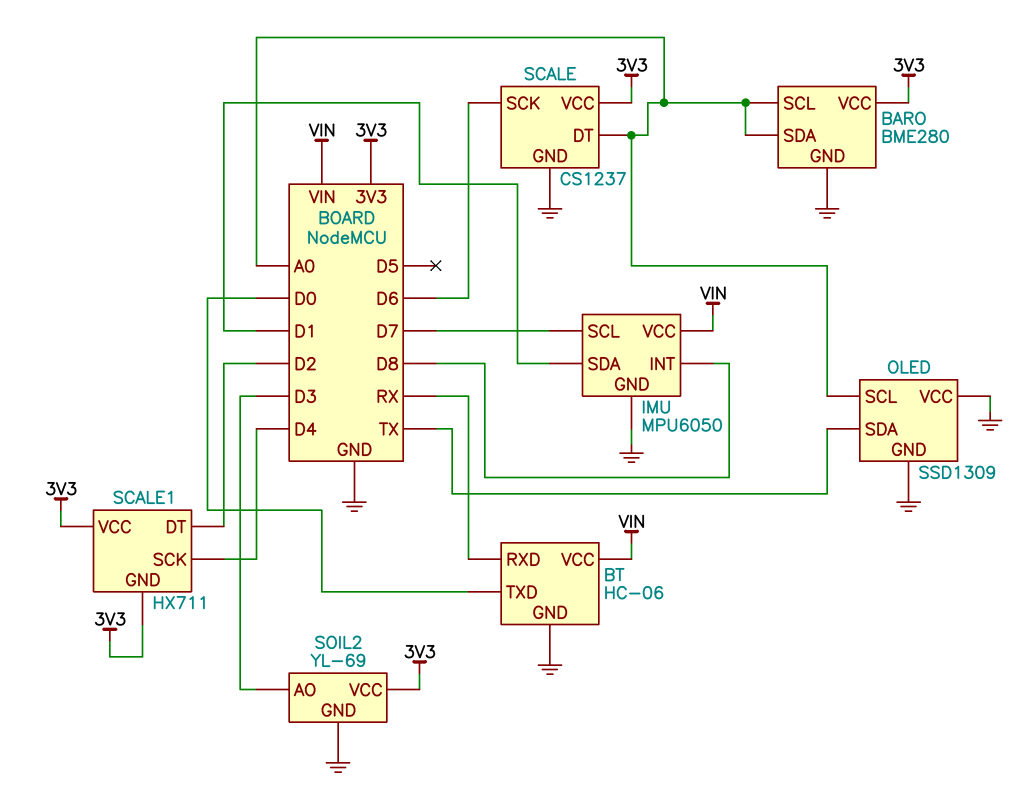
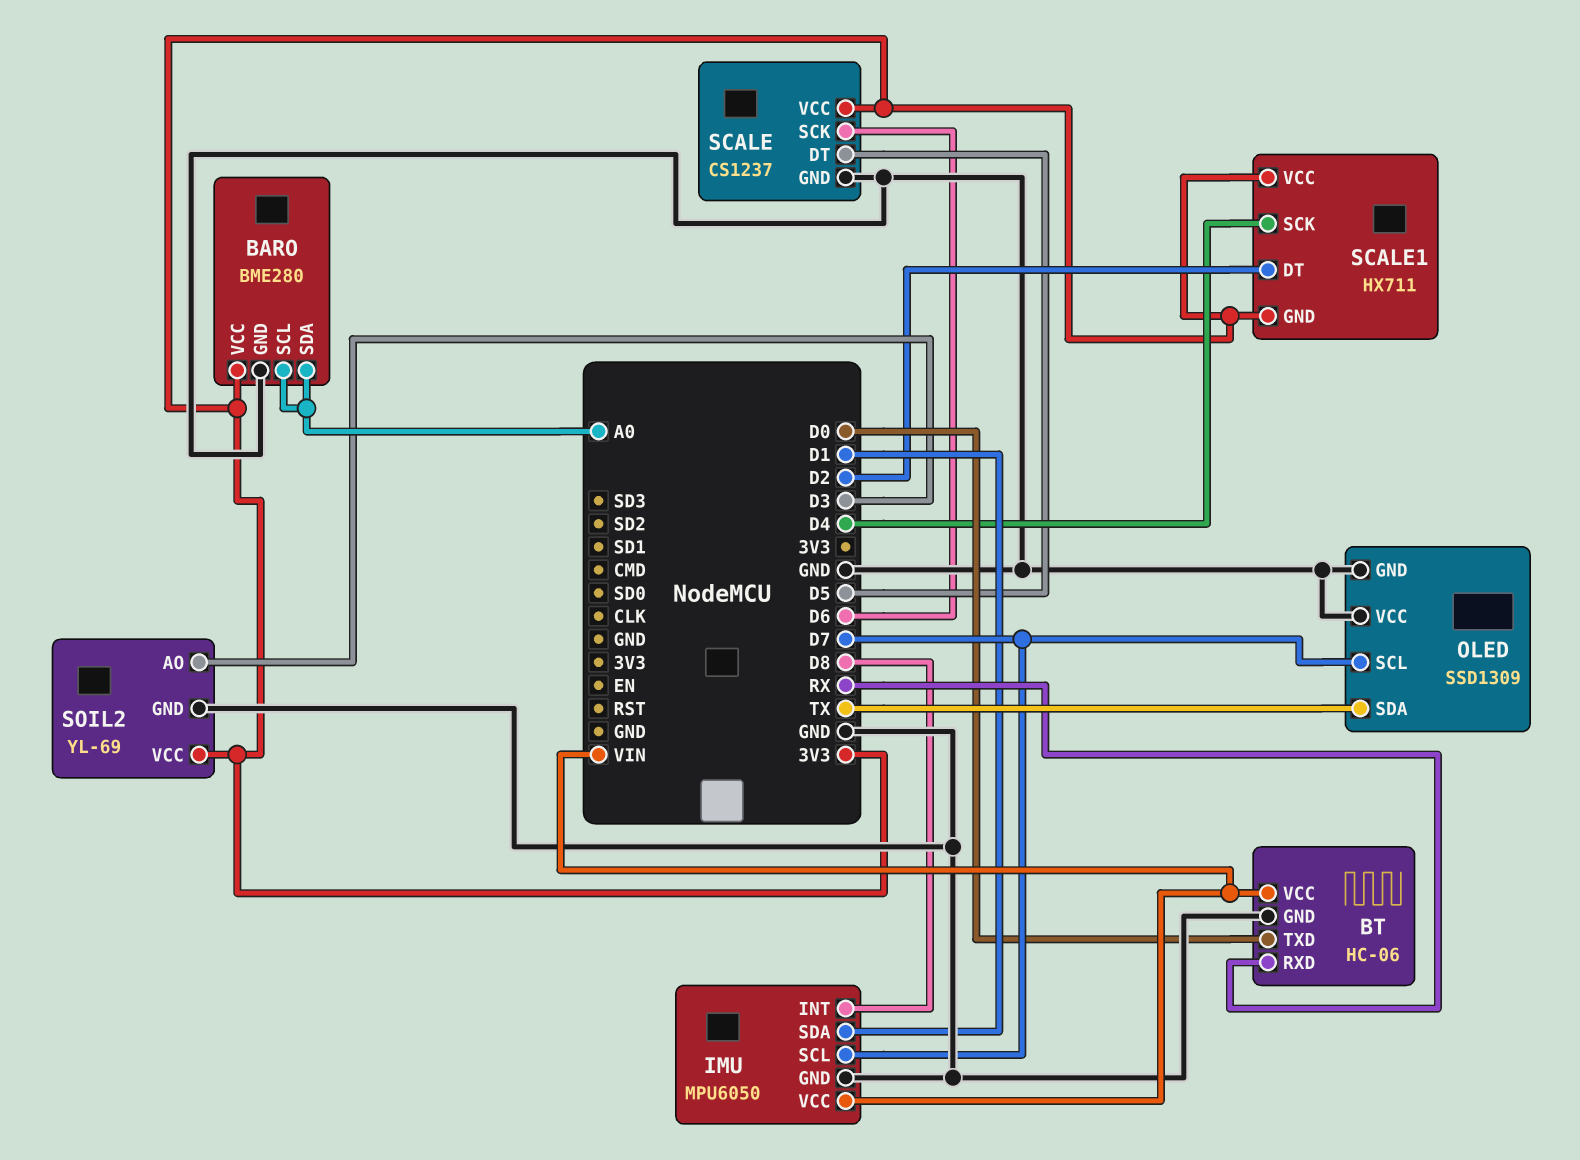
OLED pin SCL: A0 -> D7
SCALE pin DT: A0 -> D5

